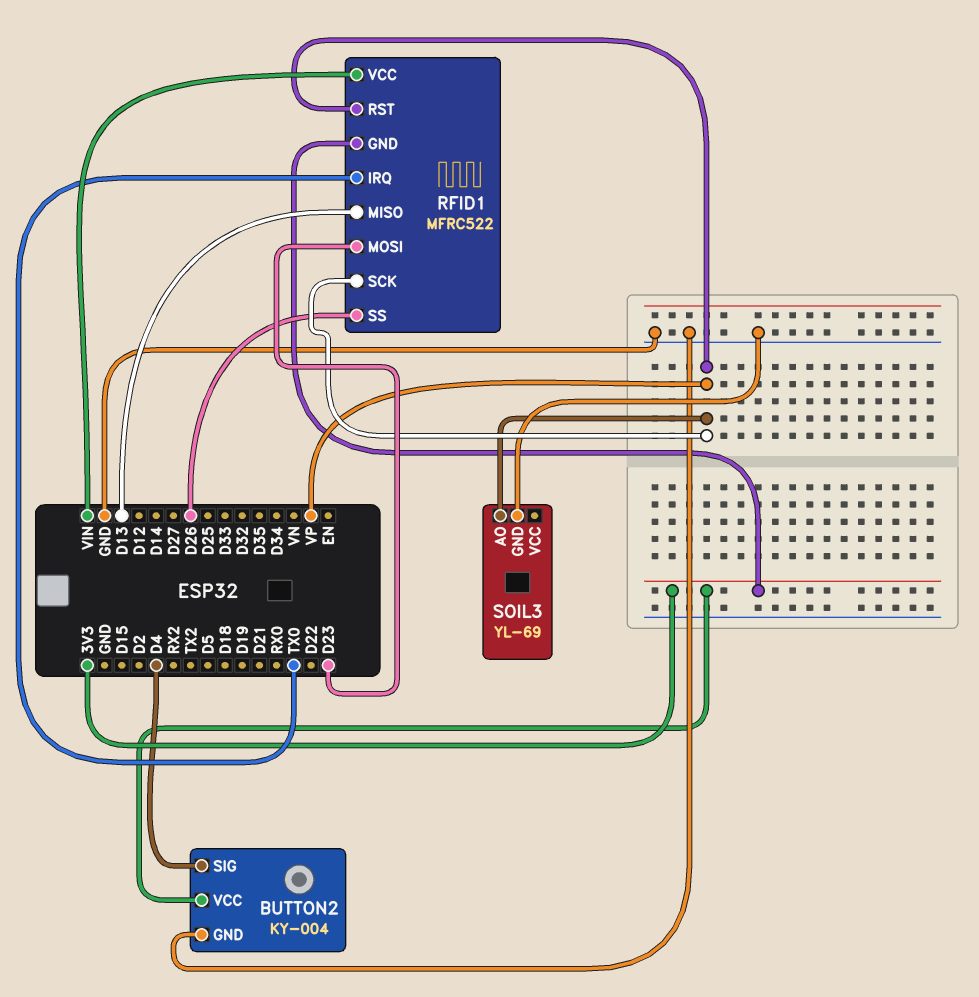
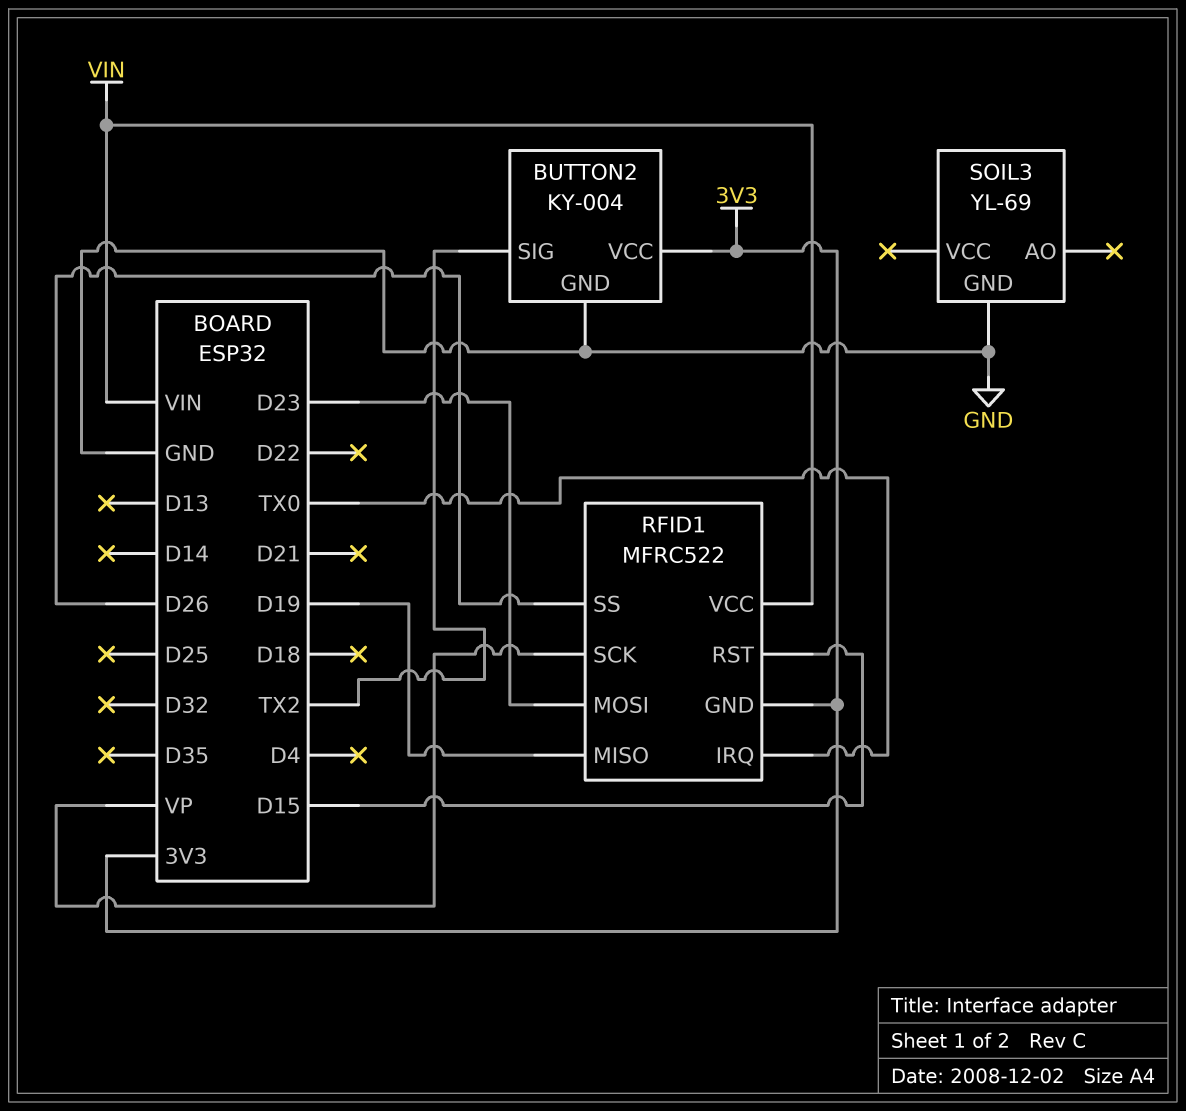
BUTTON2 pin SIG: D4 -> TX2
RFID1 pin MISO: D13 -> D19
RFID1 pin RST: VP -> D15
SOIL3 pin AO: VP -> none

